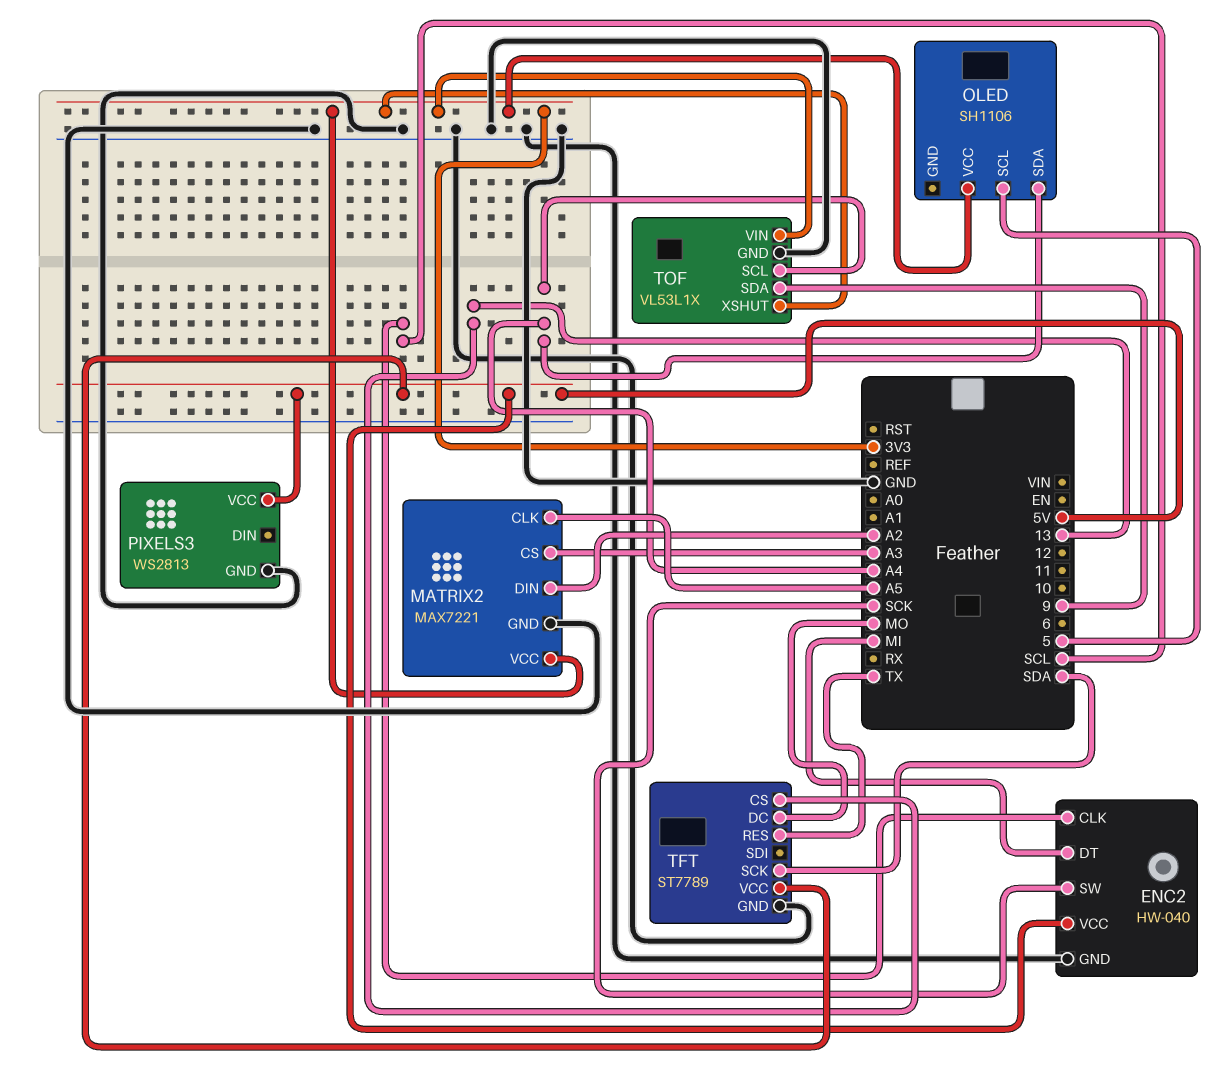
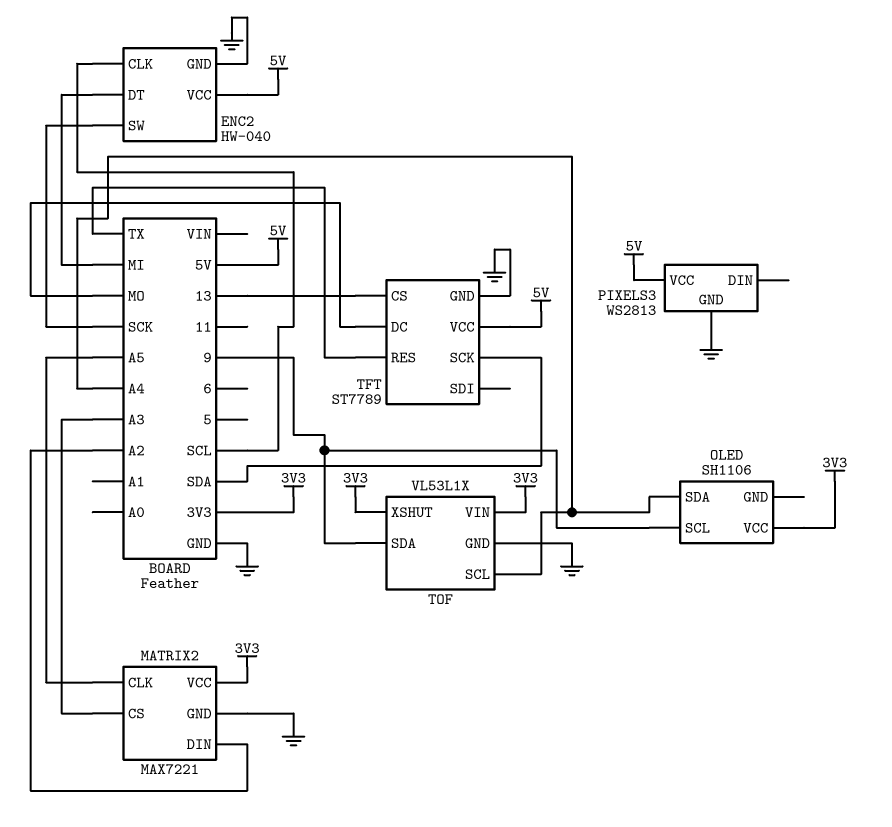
OLED pin SCL: 5 -> 9

